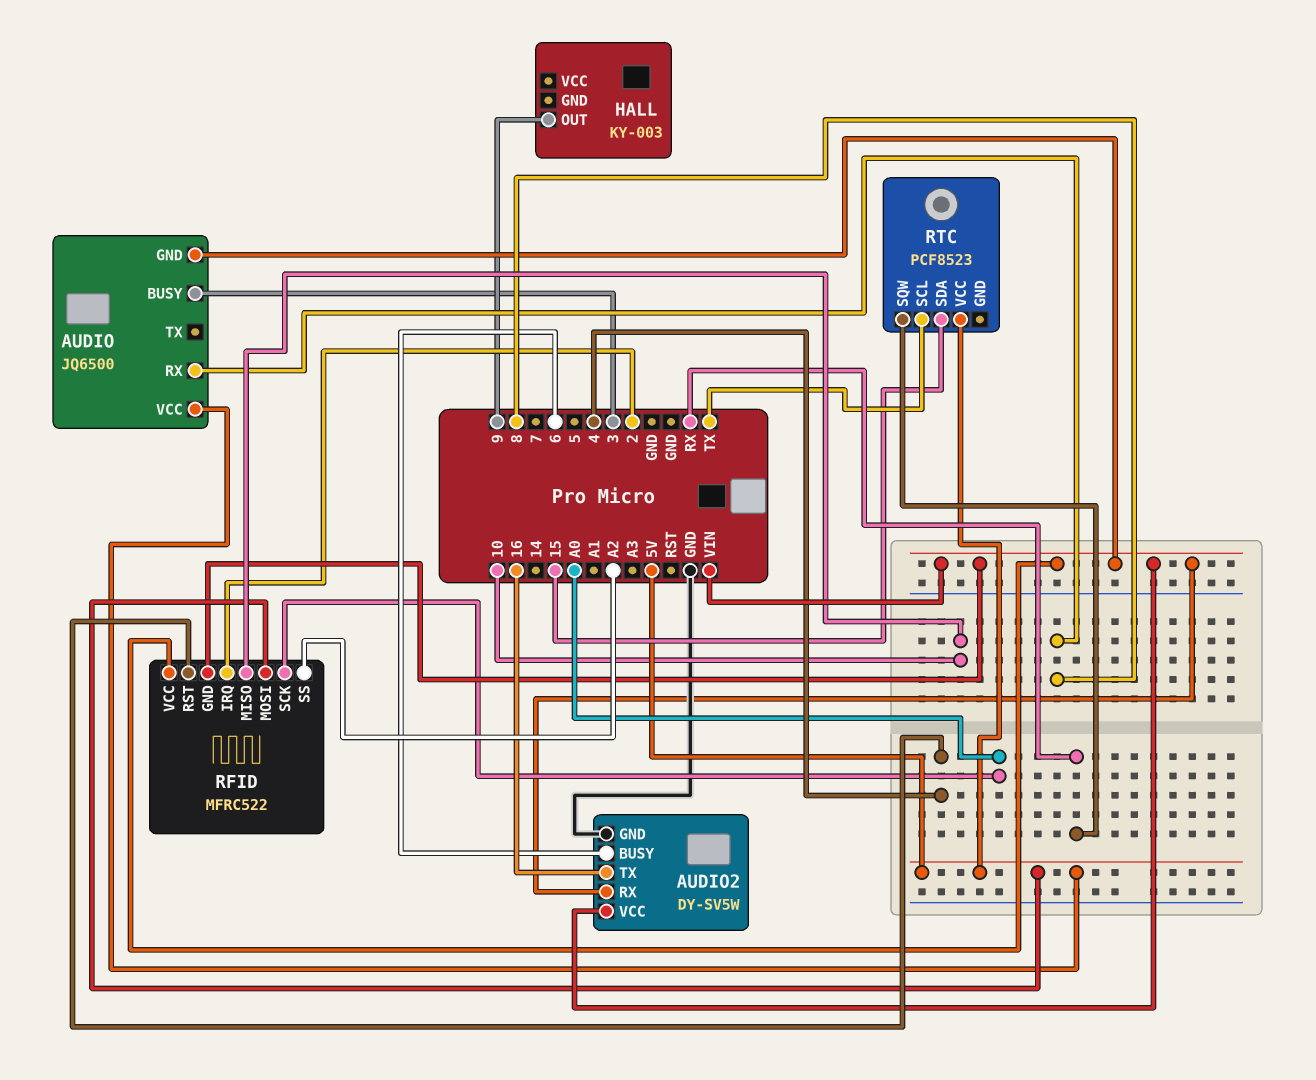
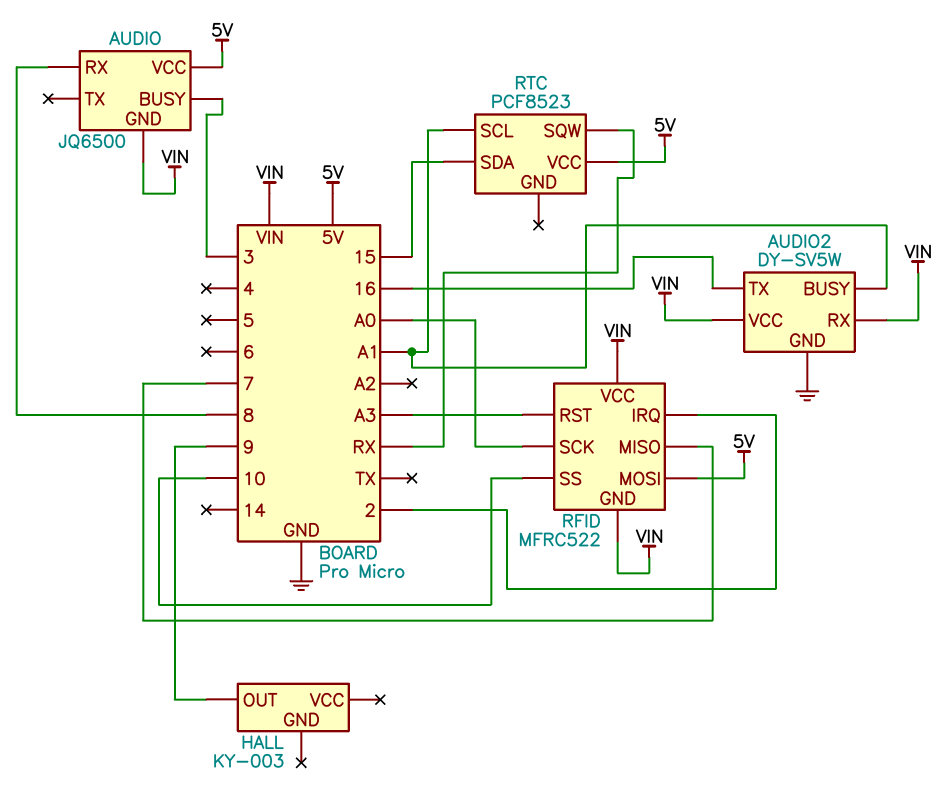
AUDIO2 pin BUSY: 6 -> A1
RFID pin MISO: 10 -> 7
RFID pin RST: 4 -> A3
RFID pin SS: A2 -> 10
RTC pin SCL: TX -> A1

